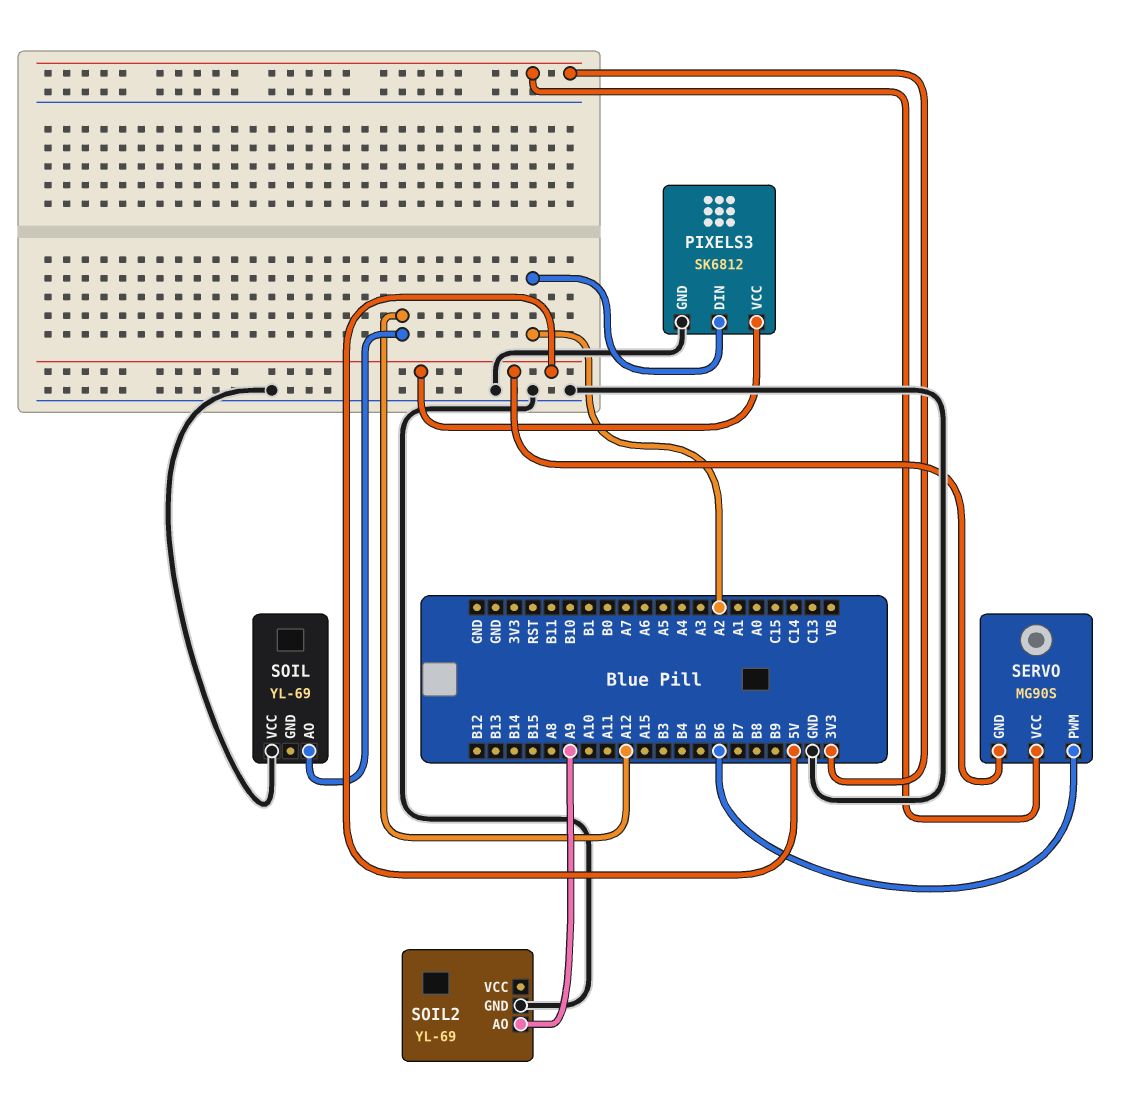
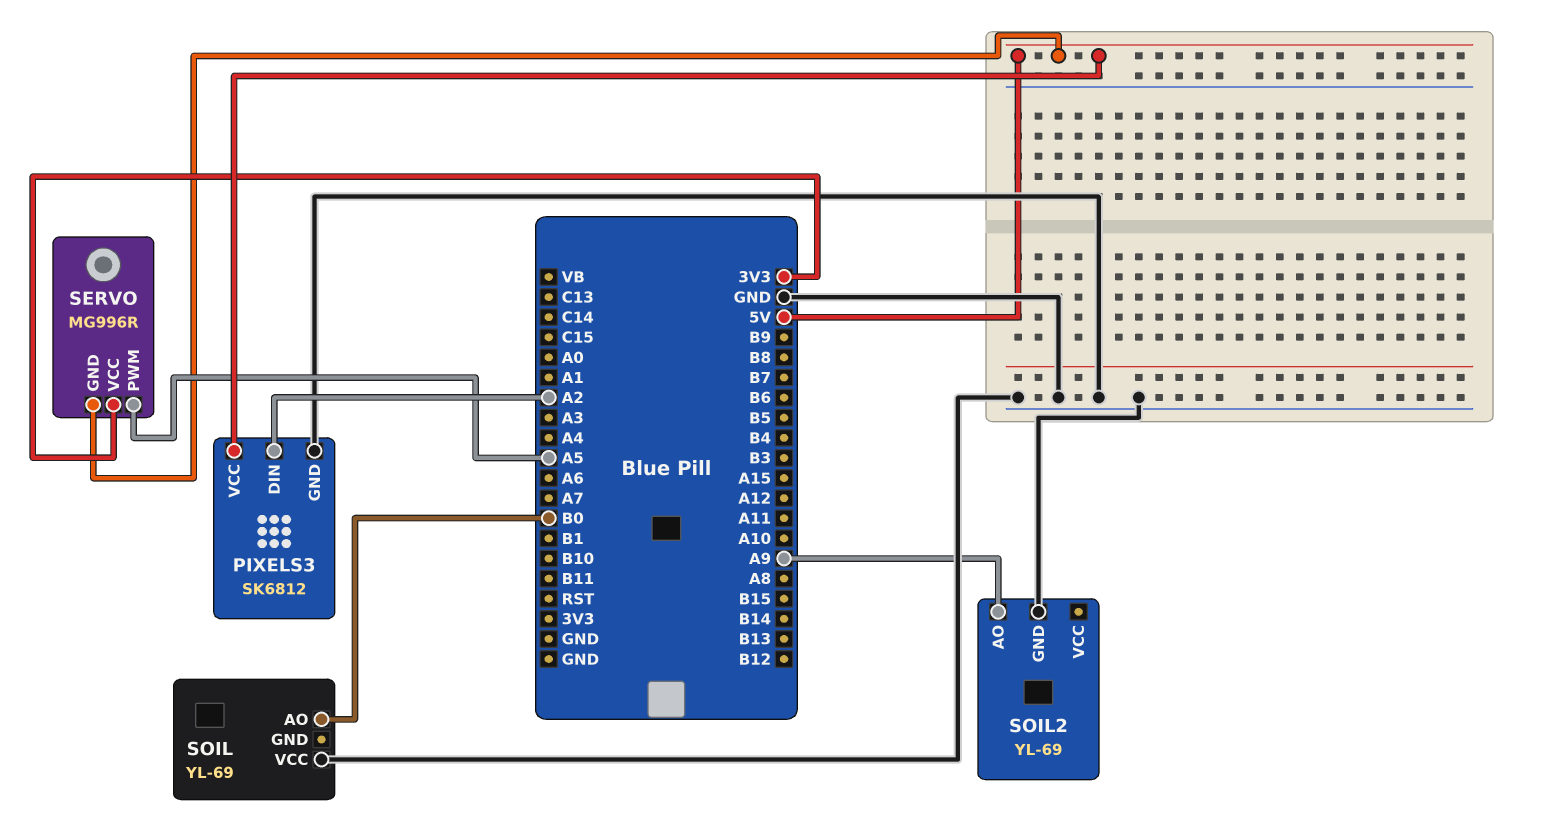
SERVO: MG90S -> MG996R
SERVO pin PWM: B6 -> A5
SOIL pin AO: A12 -> B0

